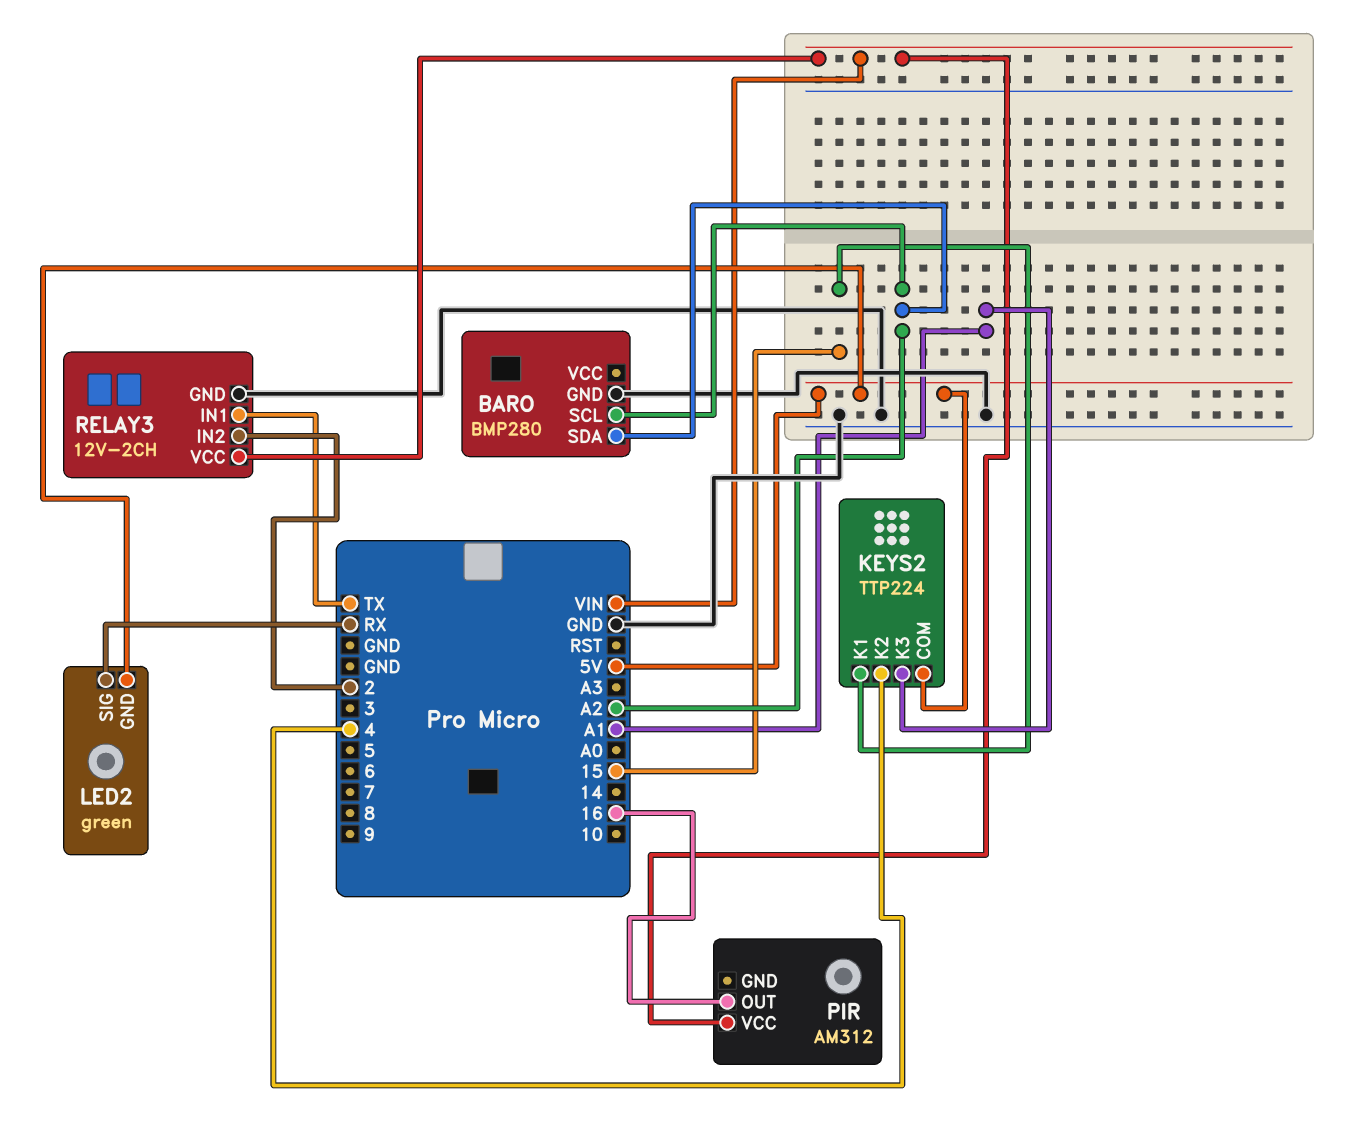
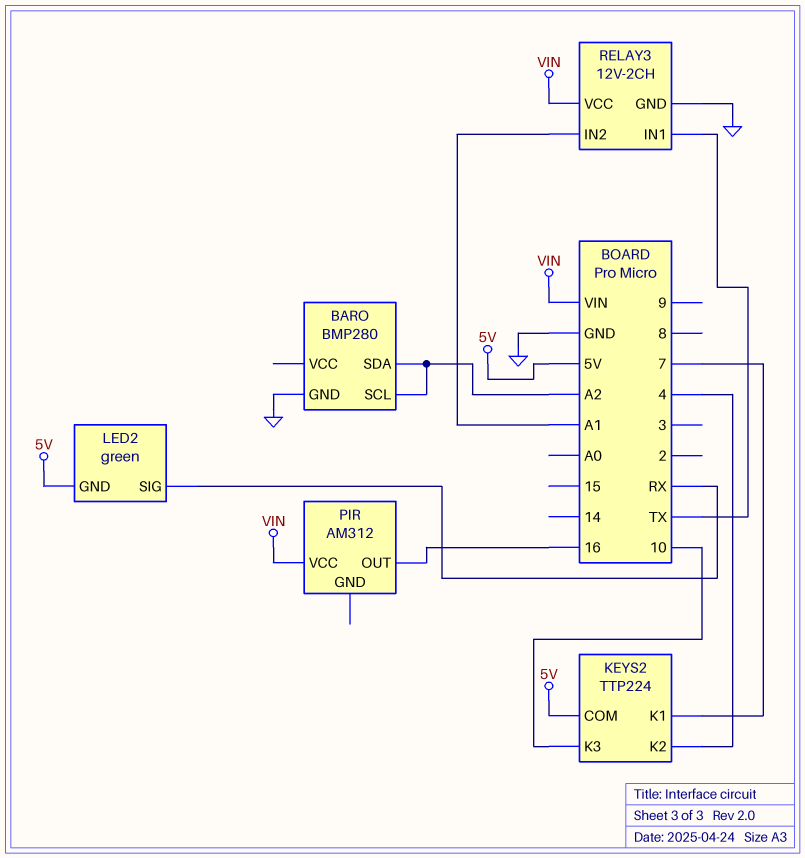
KEYS2 pin K1: 15 -> 7
KEYS2 pin K3: A1 -> 10
RELAY3 pin IN2: 2 -> A1

